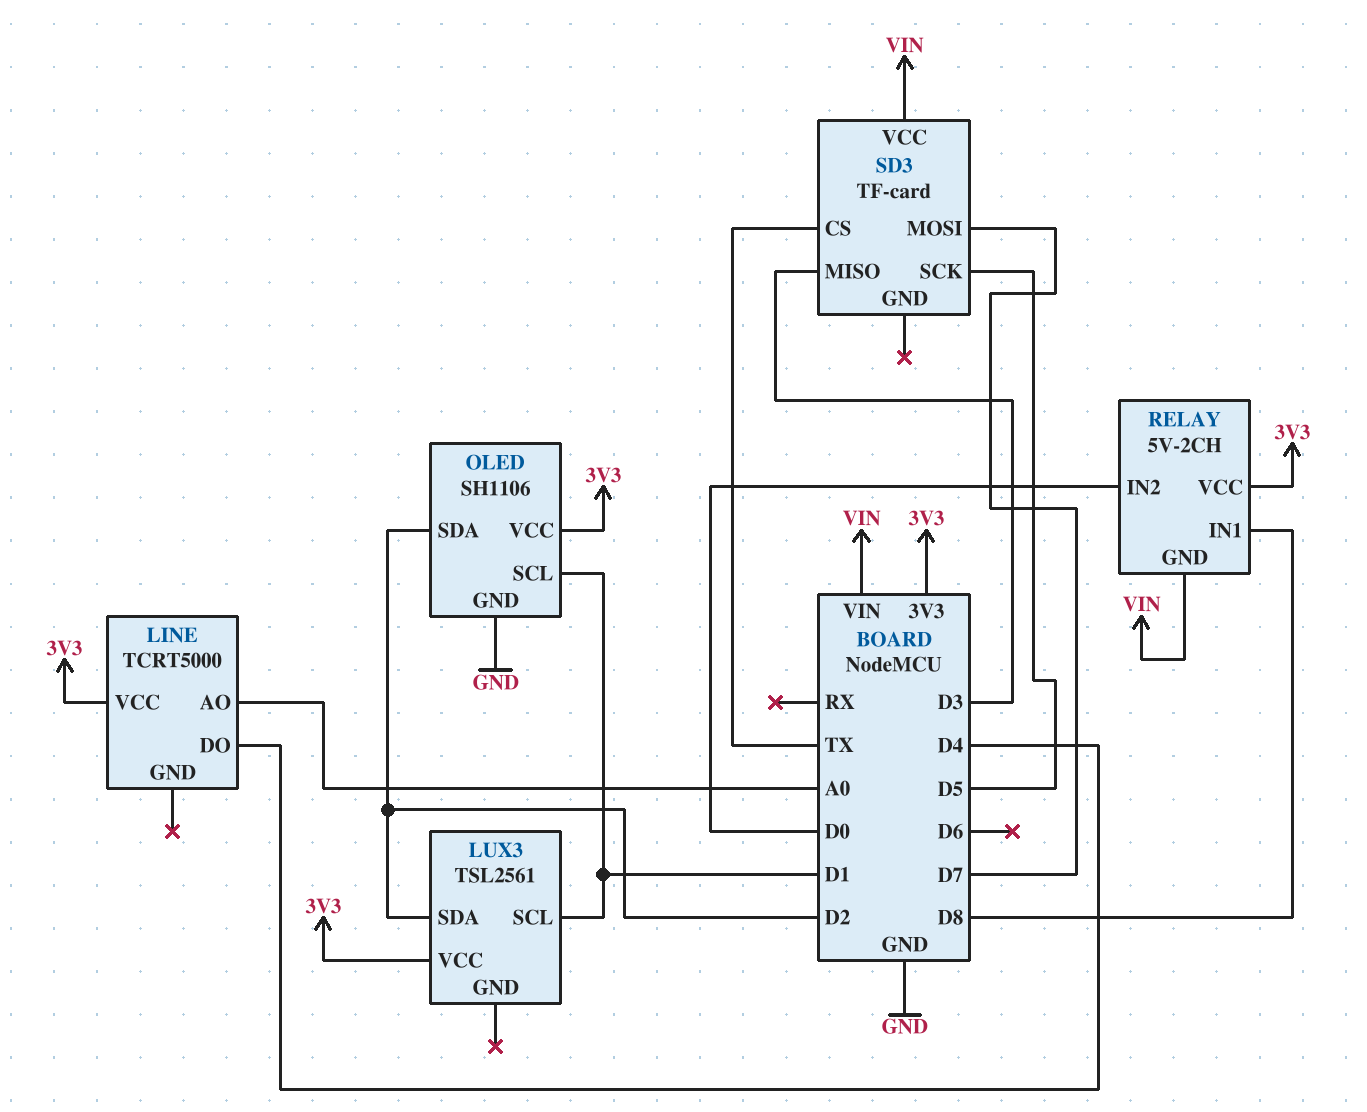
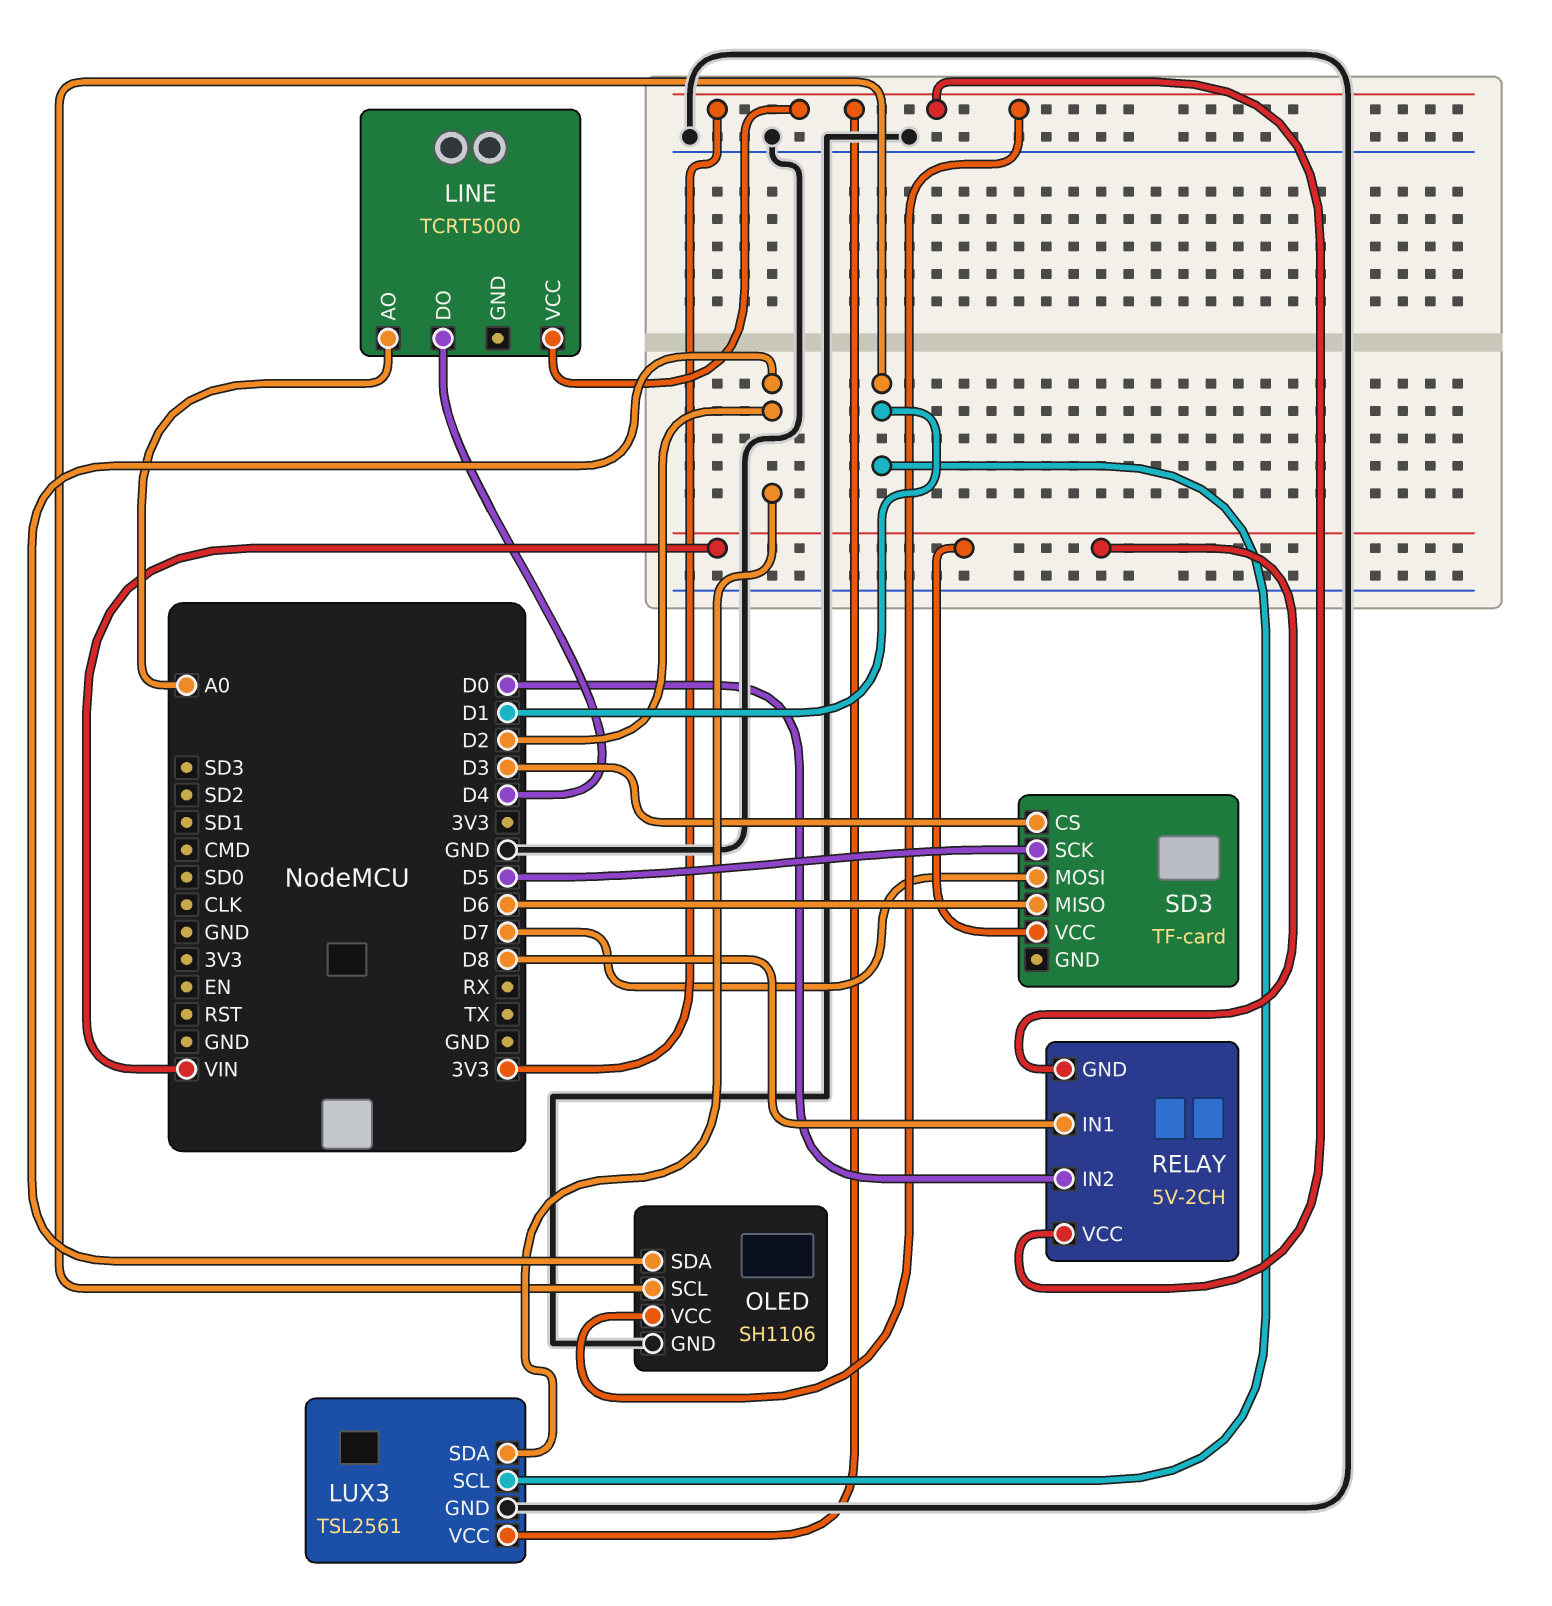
LUX3 pin GND: none -> GND
SD3 pin CS: TX -> D3
SD3 pin MISO: D3 -> D6

